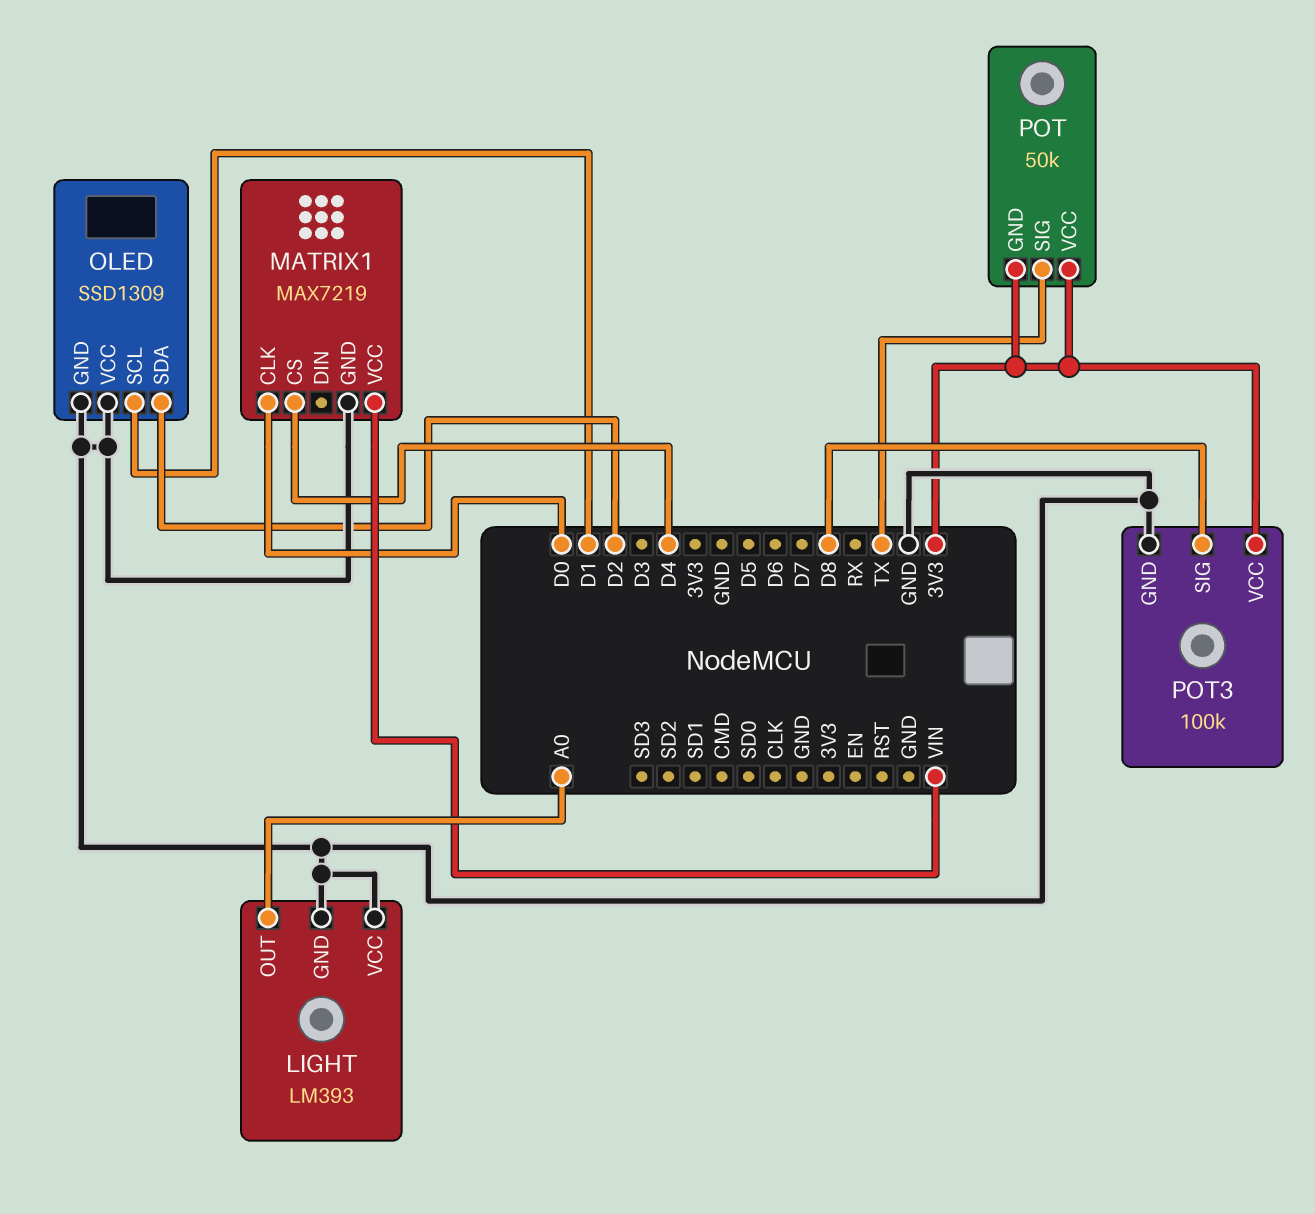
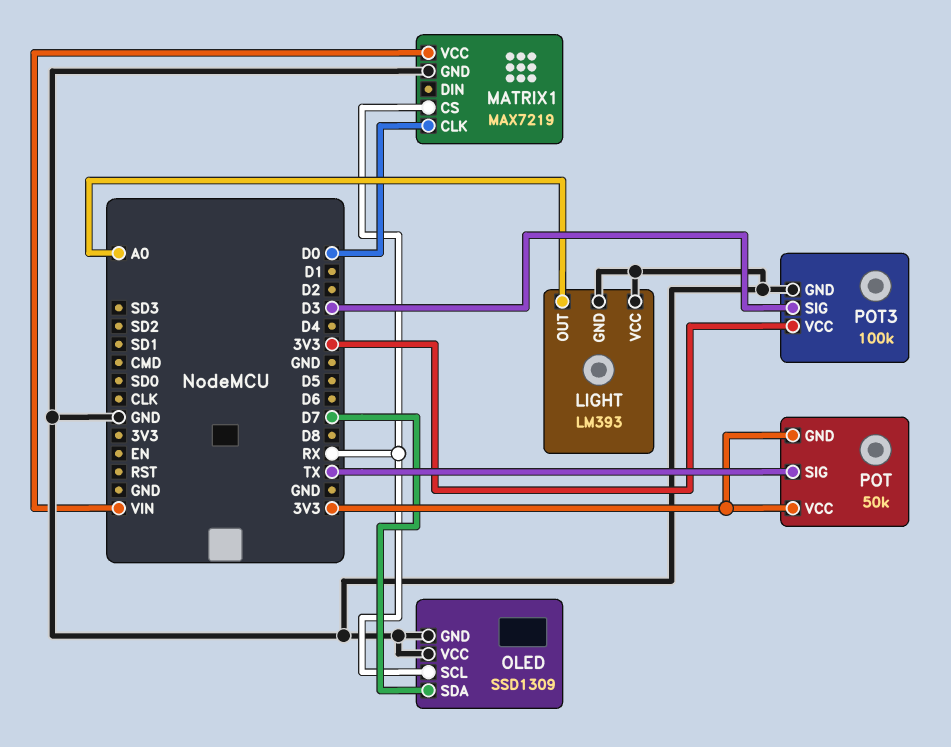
MATRIX1 pin CS: D4 -> RX
OLED pin SCL: D1 -> RX
OLED pin SDA: D2 -> D7
POT3 pin SIG: D8 -> D3

